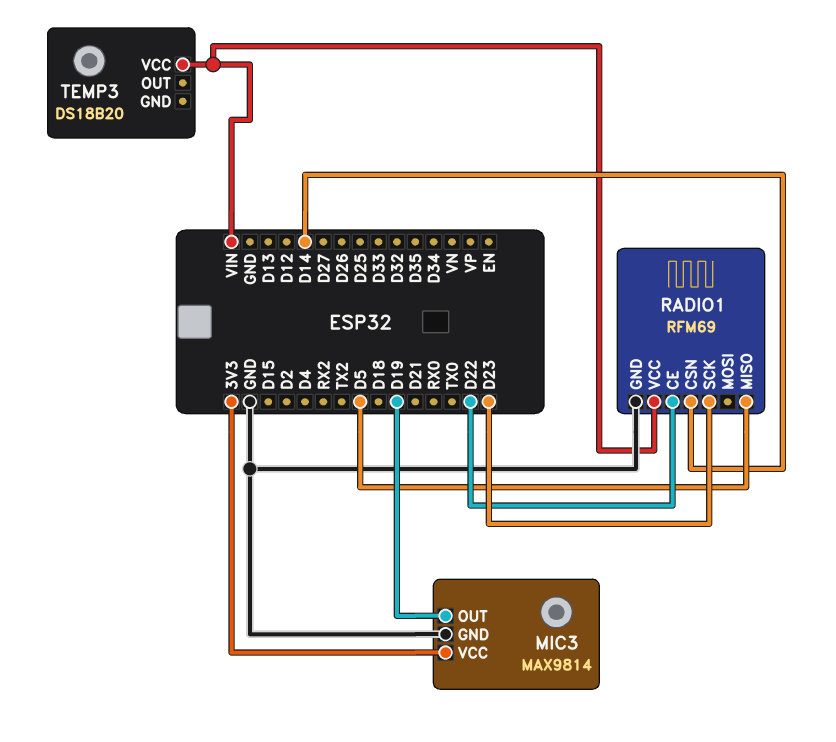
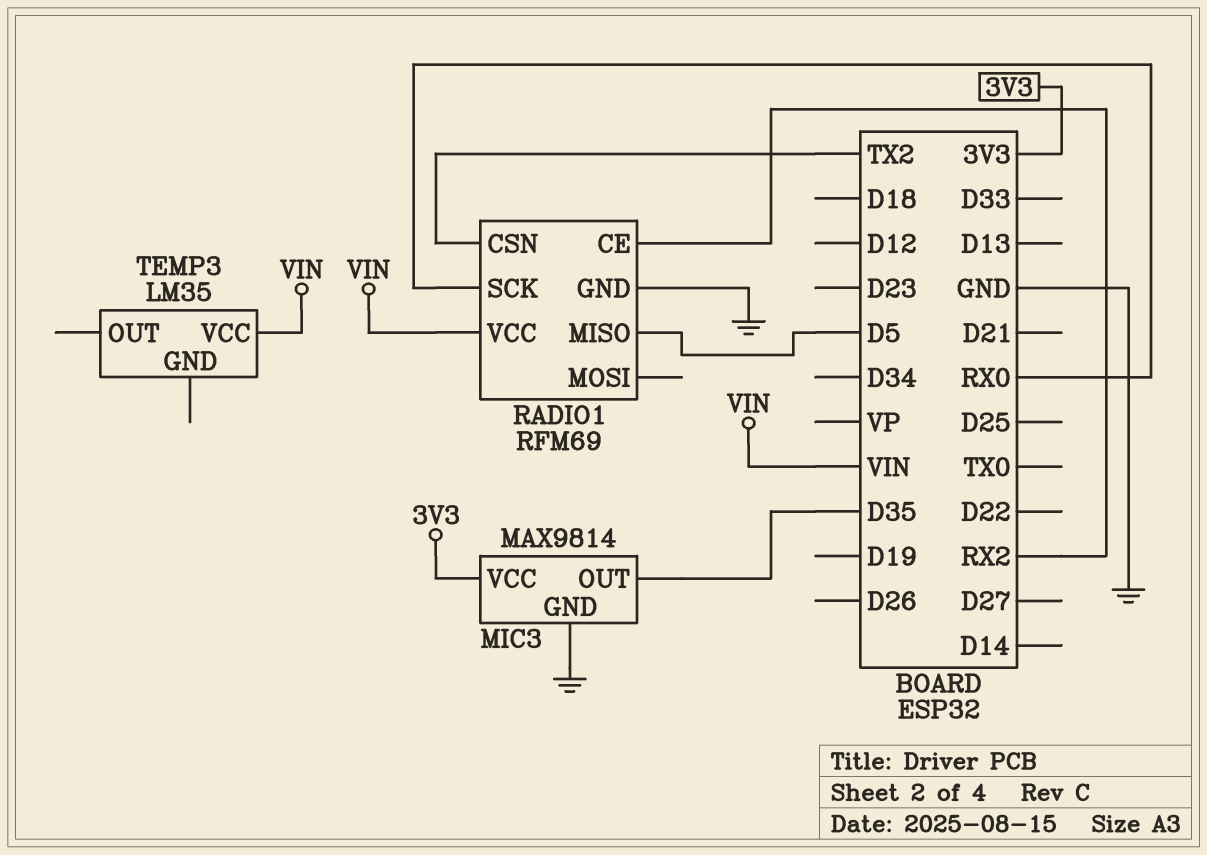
MIC3 pin OUT: D19 -> D35
RADIO1 pin CE: D22 -> RX2
RADIO1 pin CSN: D14 -> TX2
RADIO1 pin SCK: D23 -> RX0
TEMP3: DS18B20 -> LM35

